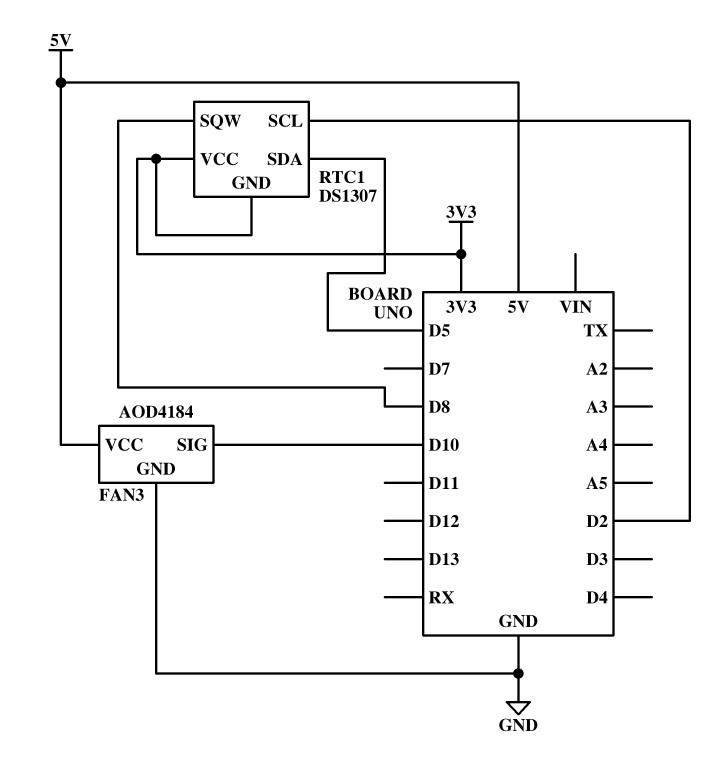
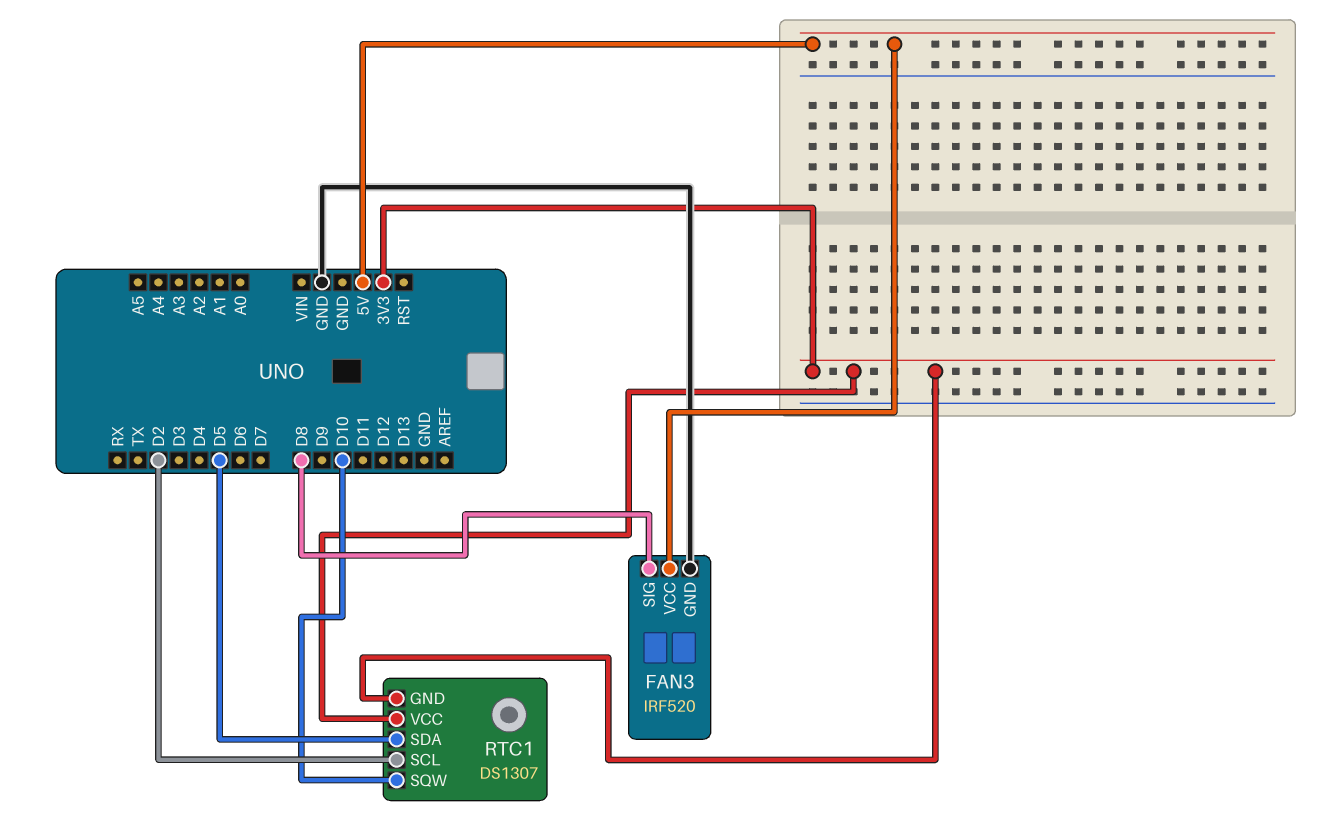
FAN3: AOD4184 -> IRF520
FAN3 pin SIG: D10 -> D8
RTC1 pin SQW: D8 -> D10

